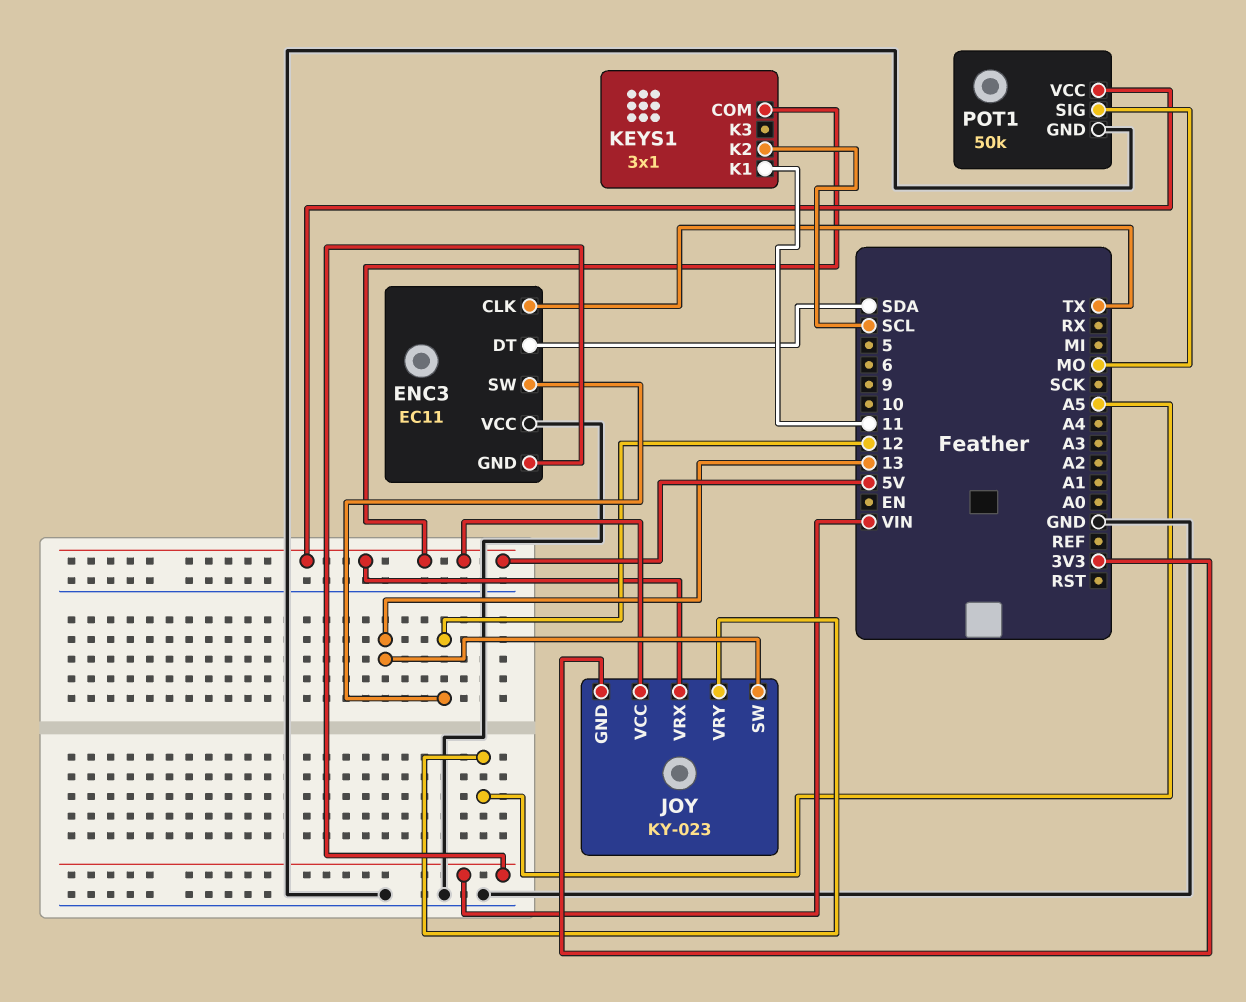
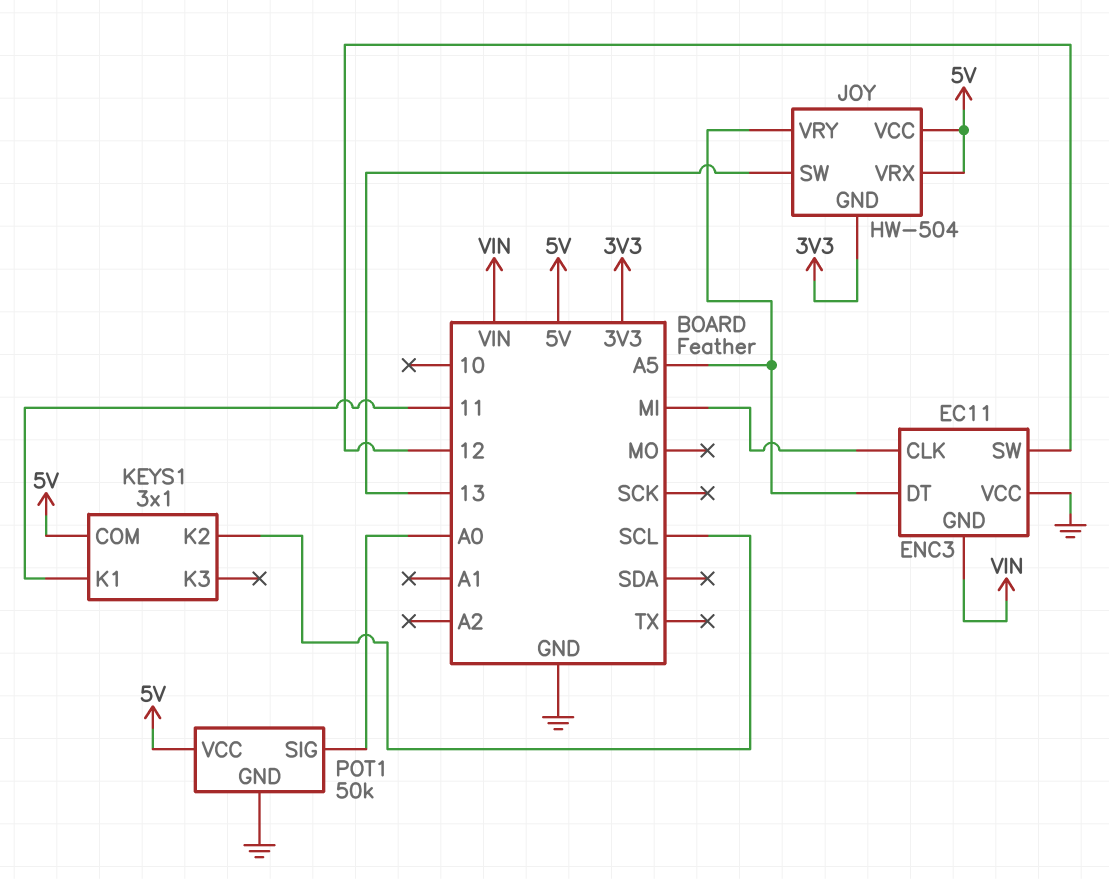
ENC3 pin CLK: TX -> MI
ENC3 pin DT: SDA -> A5
JOY: KY-023 -> HW-504
POT1 pin SIG: MO -> A0

